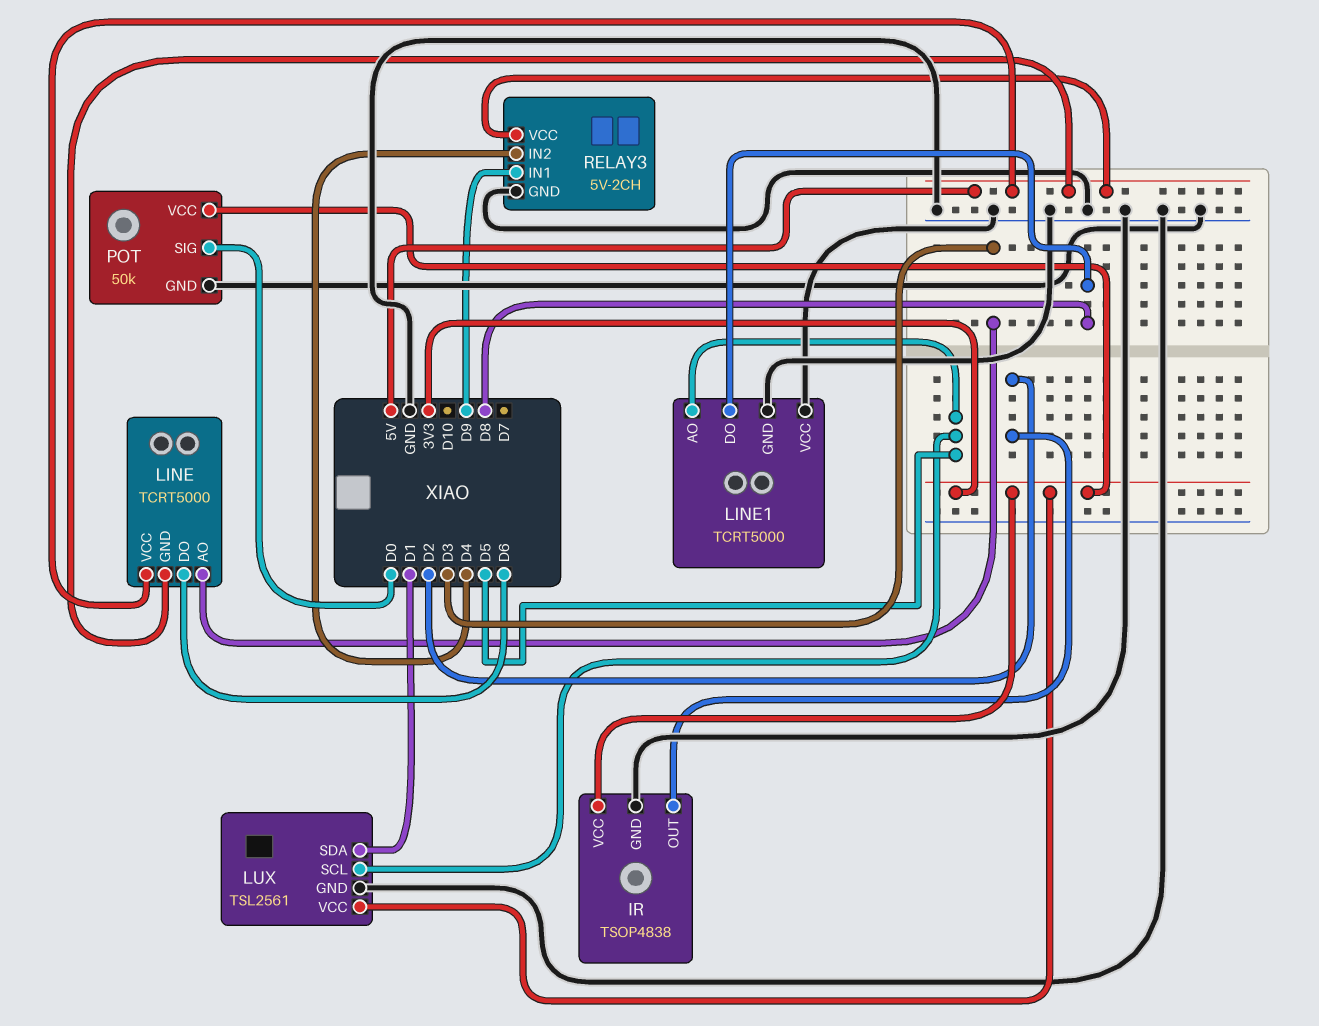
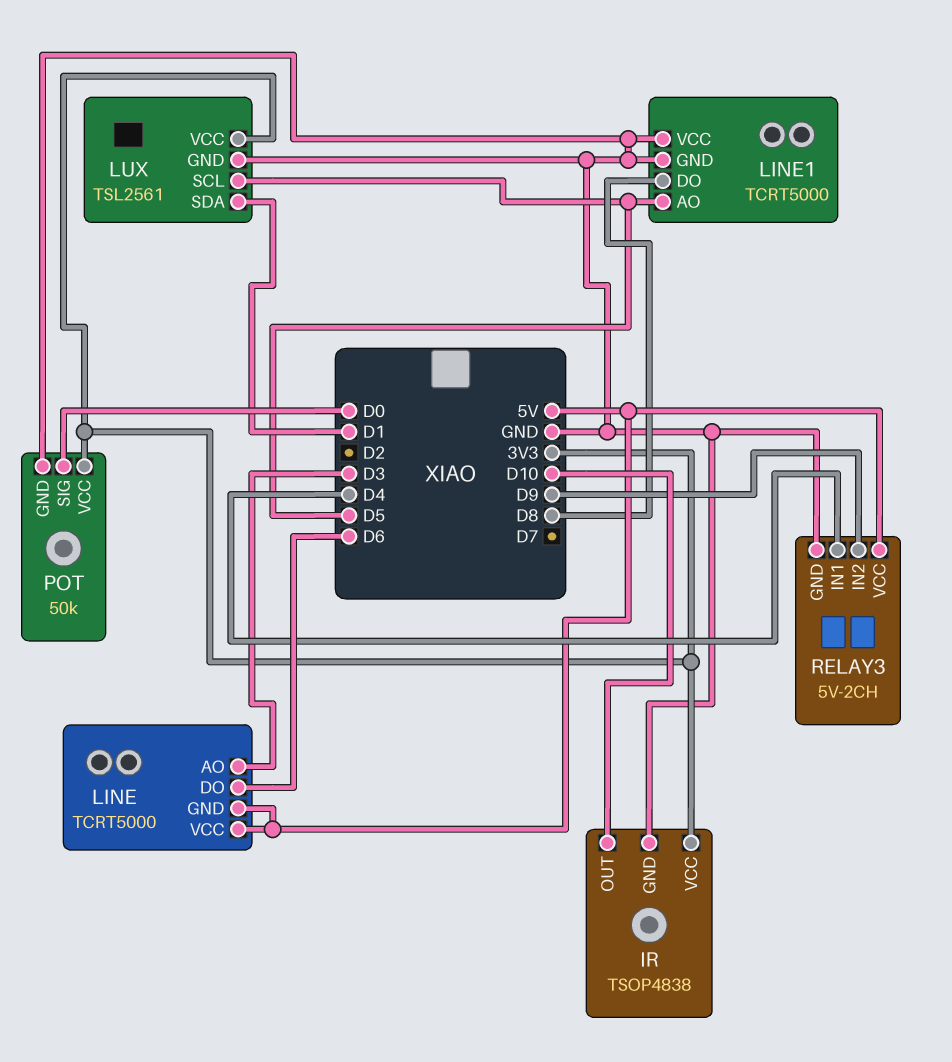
IR pin OUT: D2 -> D10
RELAY3 pin IN1: D9 -> D4
RELAY3 pin IN2: D4 -> D9

